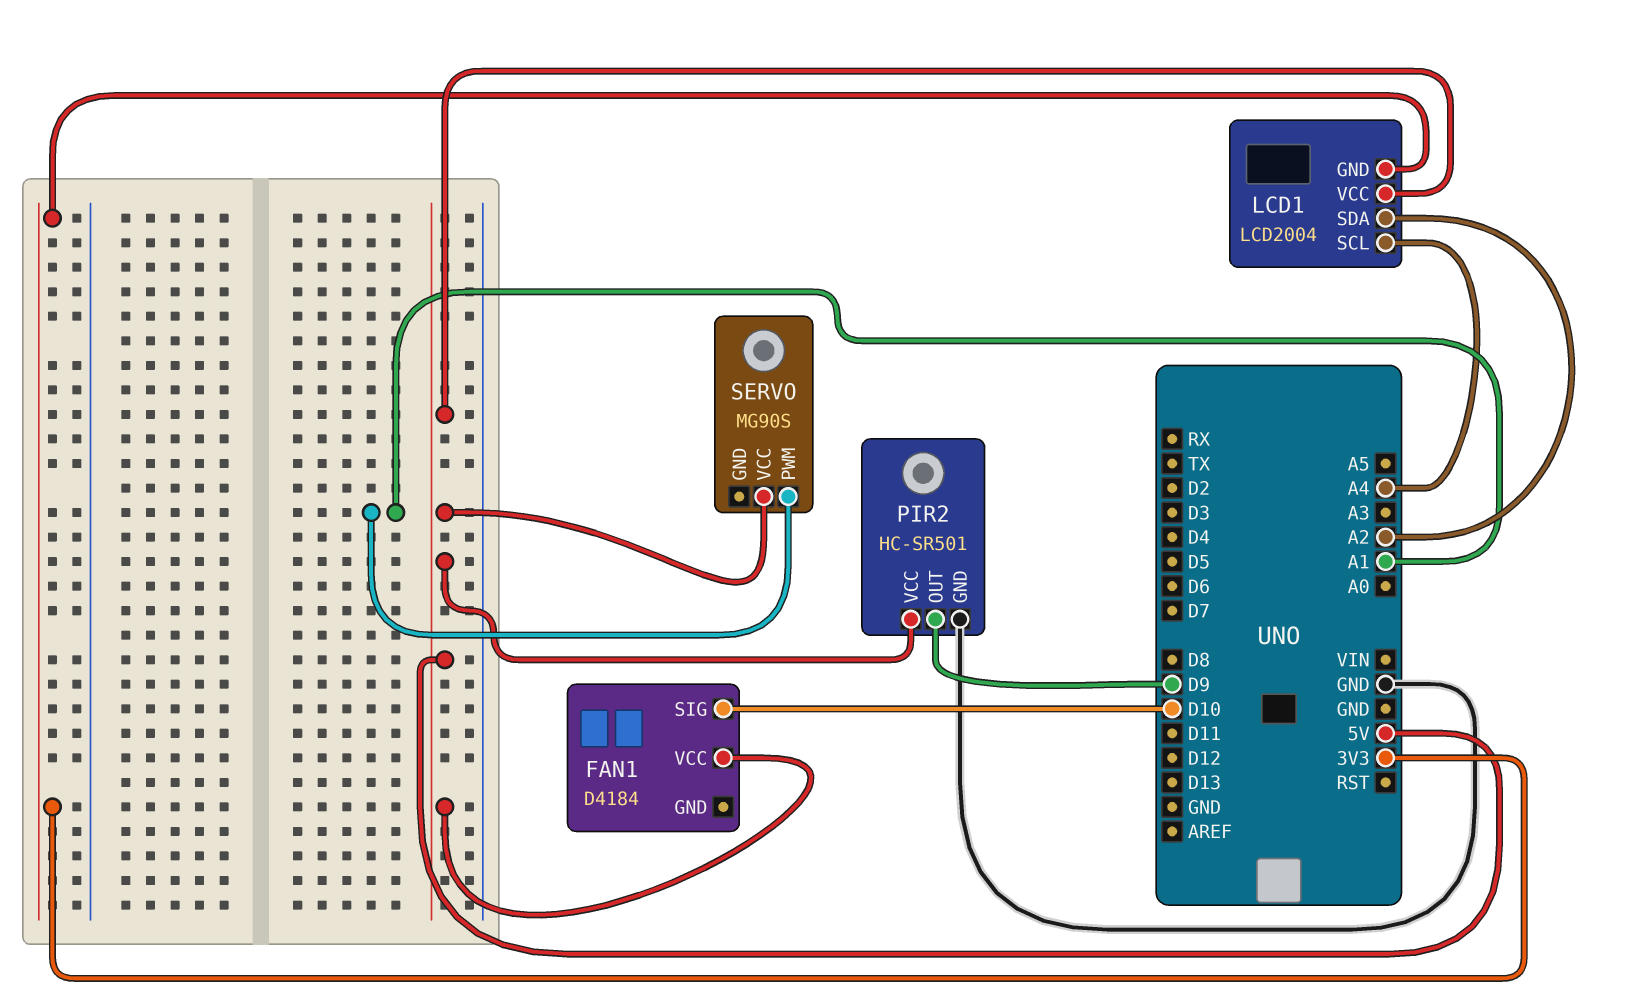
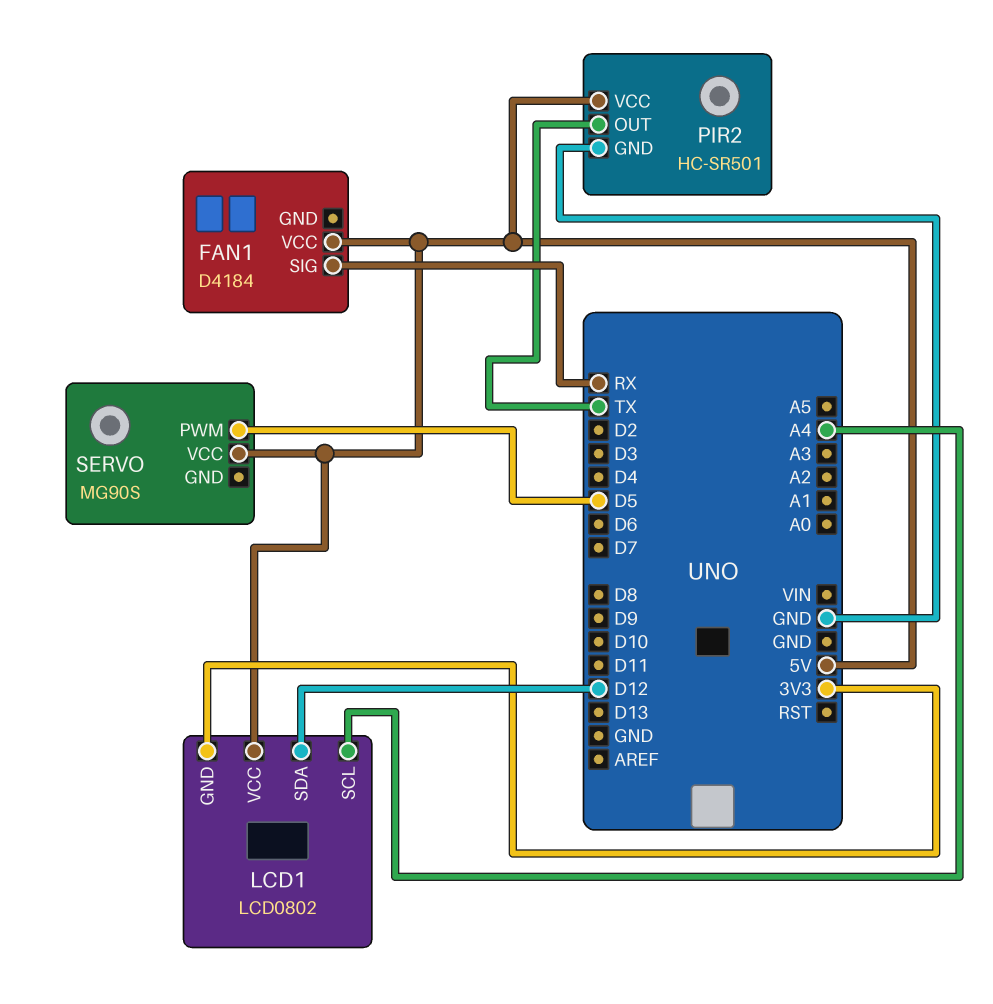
FAN1 pin SIG: D10 -> RX
LCD1: LCD2004 -> LCD0802
LCD1 pin SDA: A2 -> D12
PIR2 pin OUT: D9 -> TX
SERVO pin PWM: A1 -> D5

